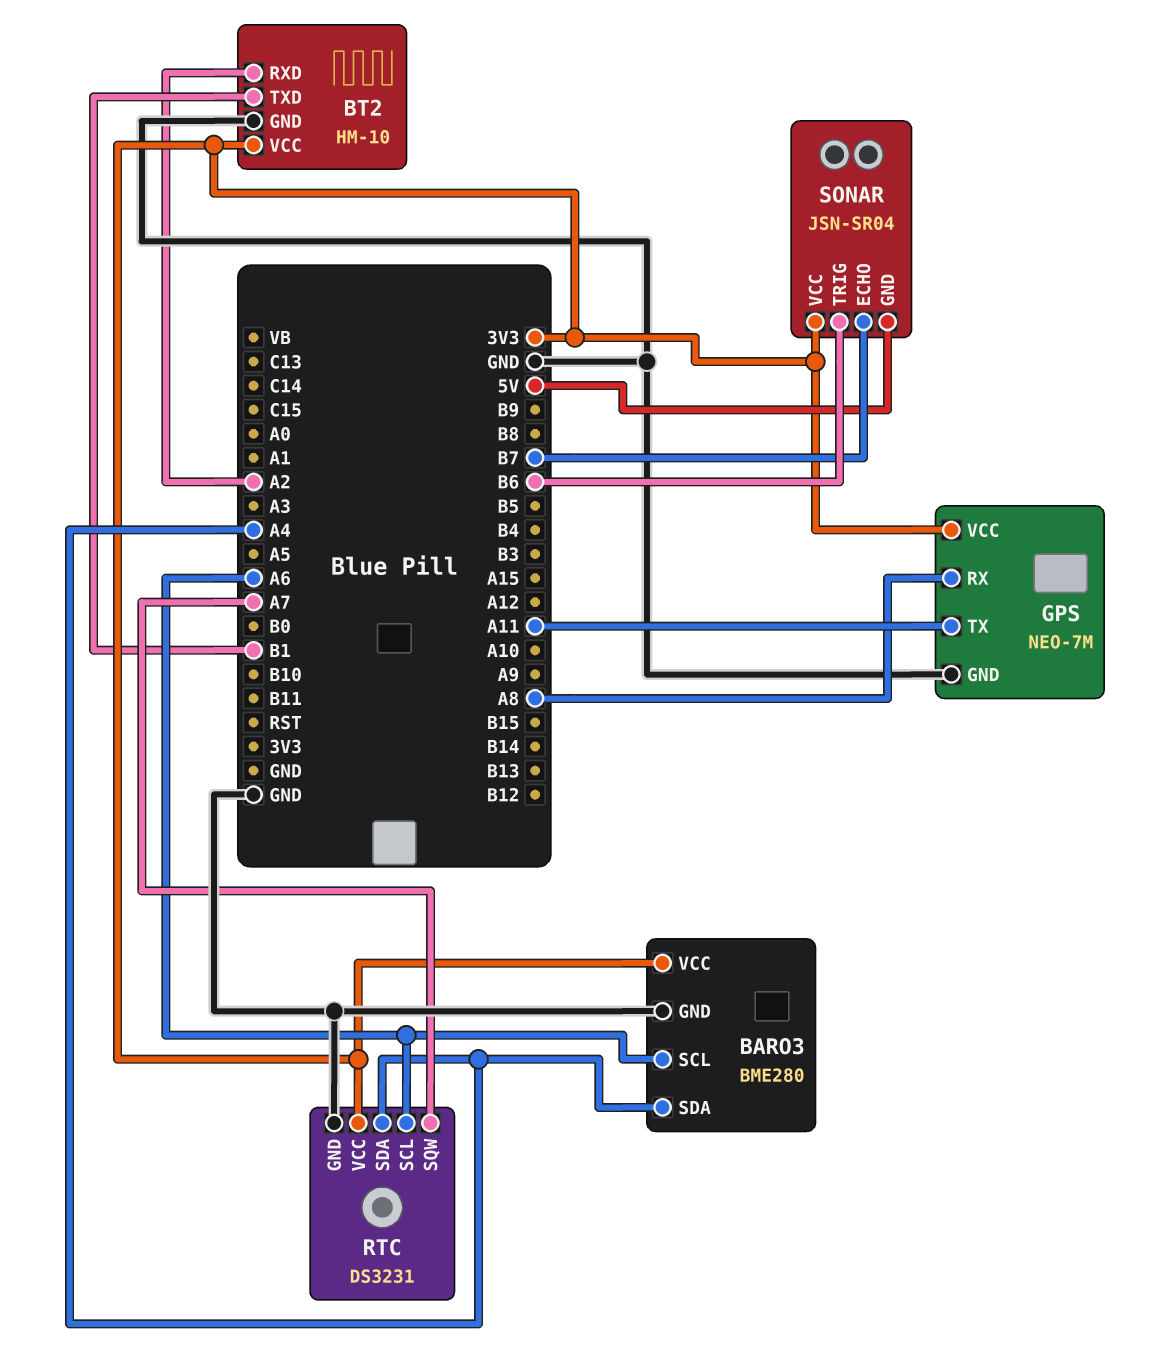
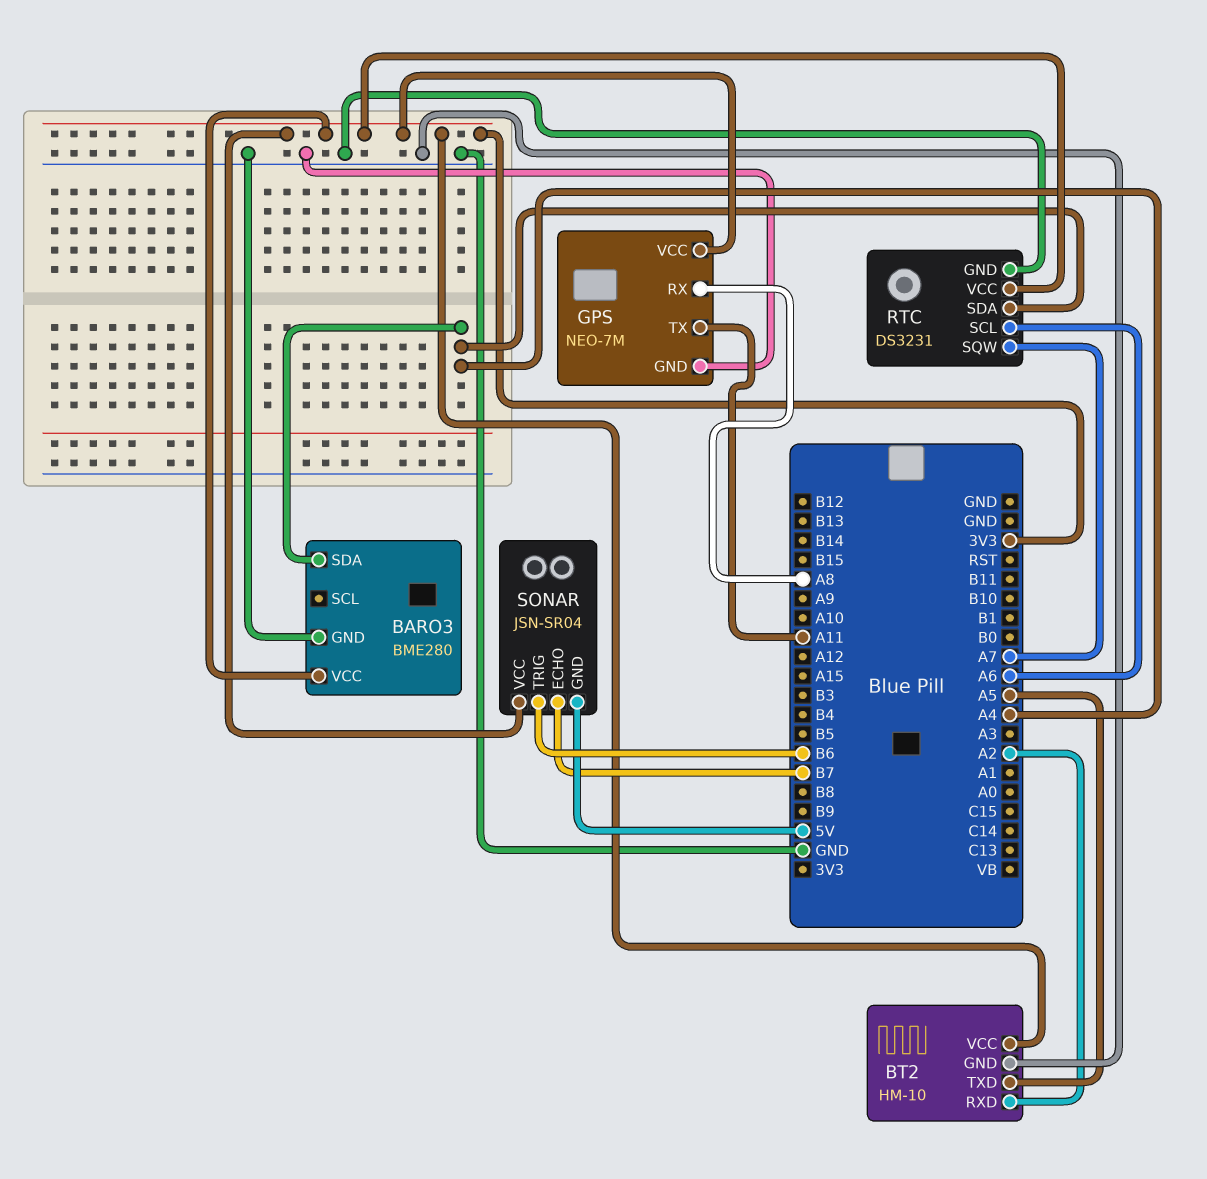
BARO3 pin SCL: A6 -> none
BT2 pin TXD: B1 -> A5

